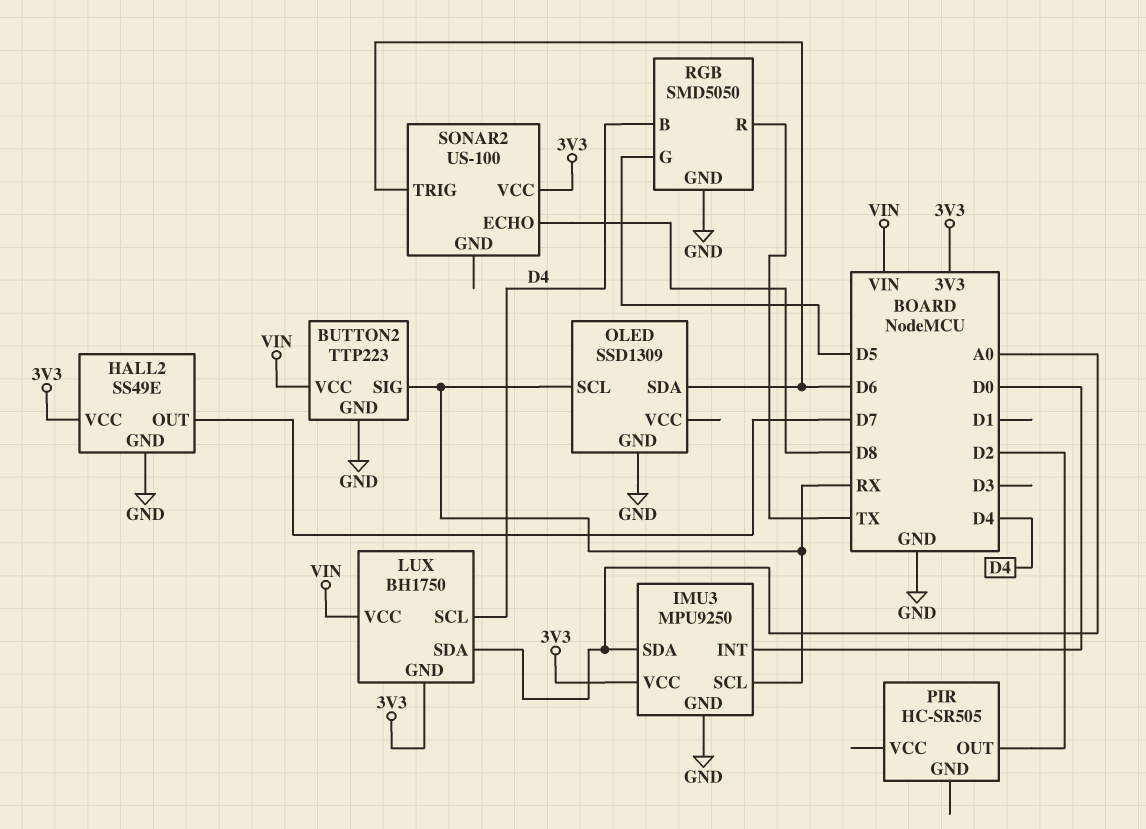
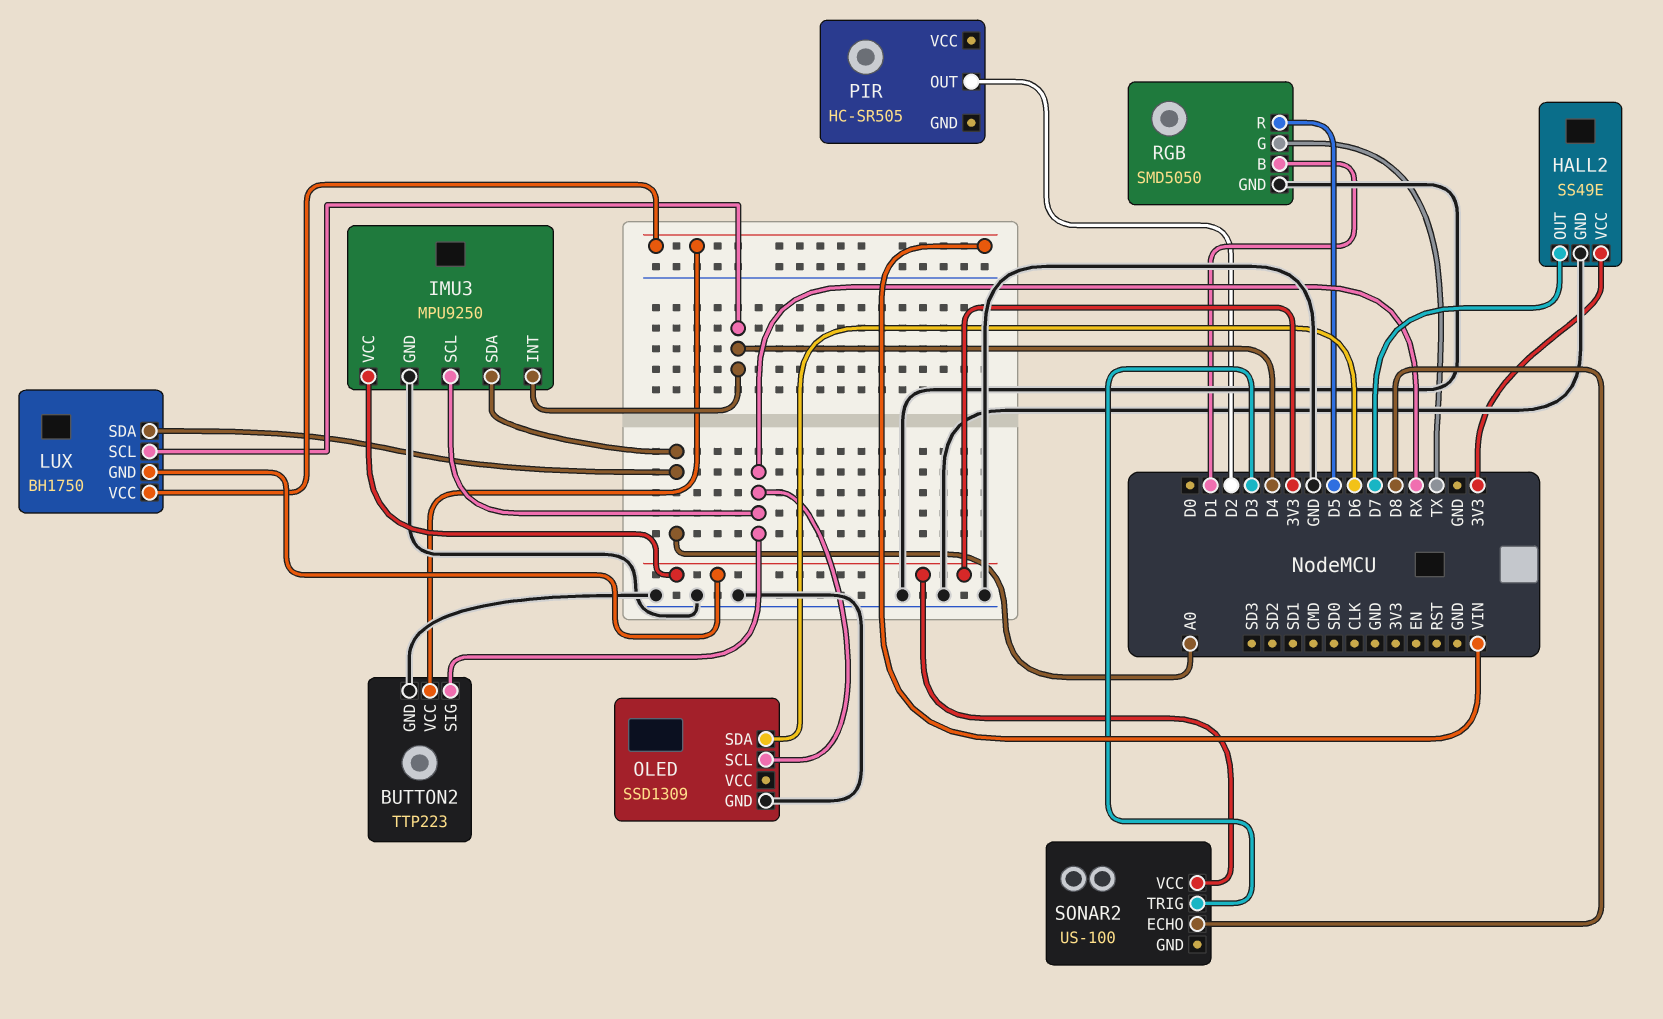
IMU3 pin INT: D0 -> D4
RGB pin B: D4 -> D1
RGB pin G: D5 -> TX
RGB pin R: TX -> D5
SONAR2 pin TRIG: D6 -> D3

